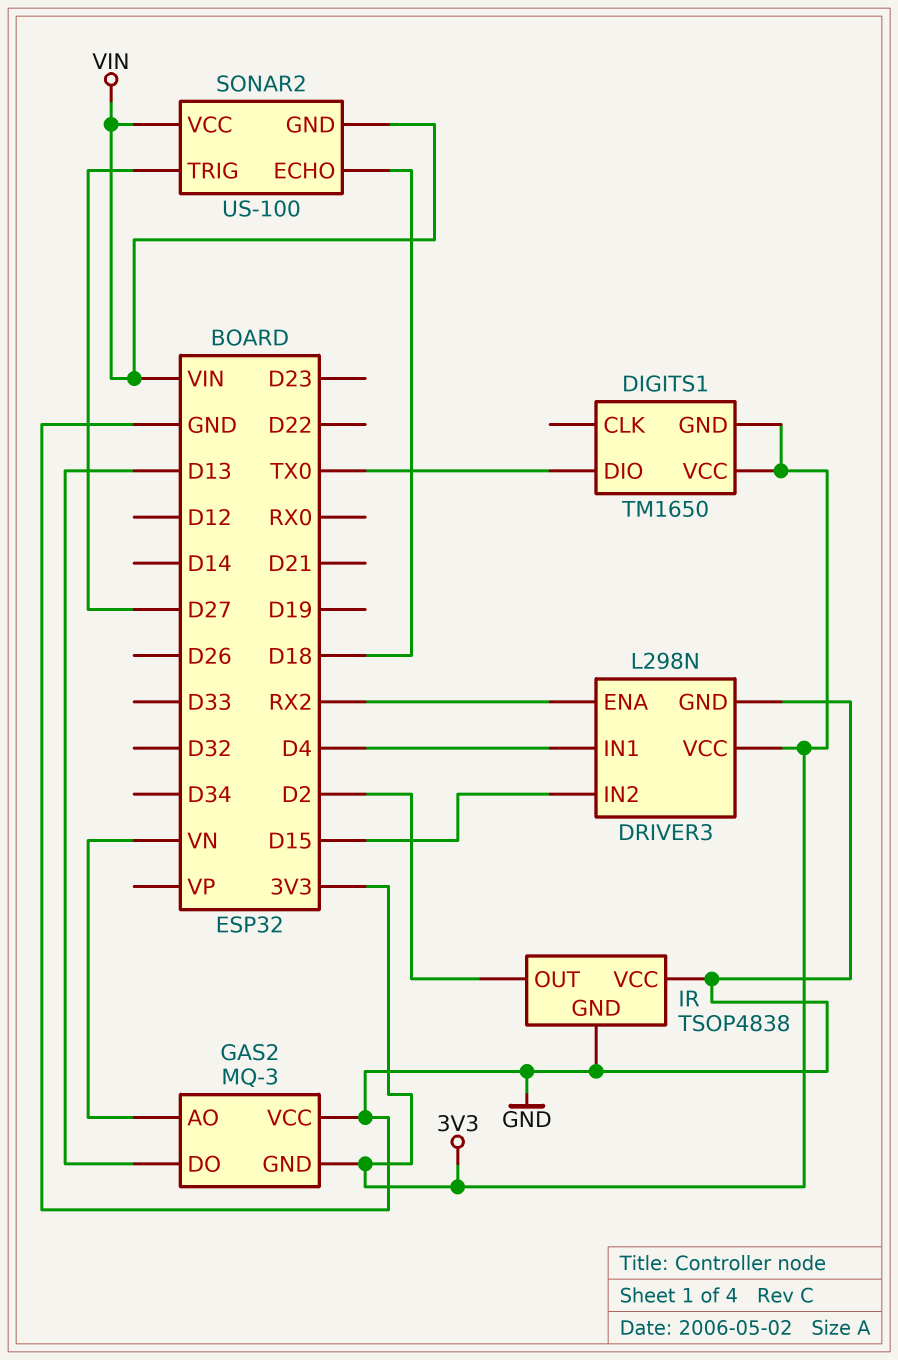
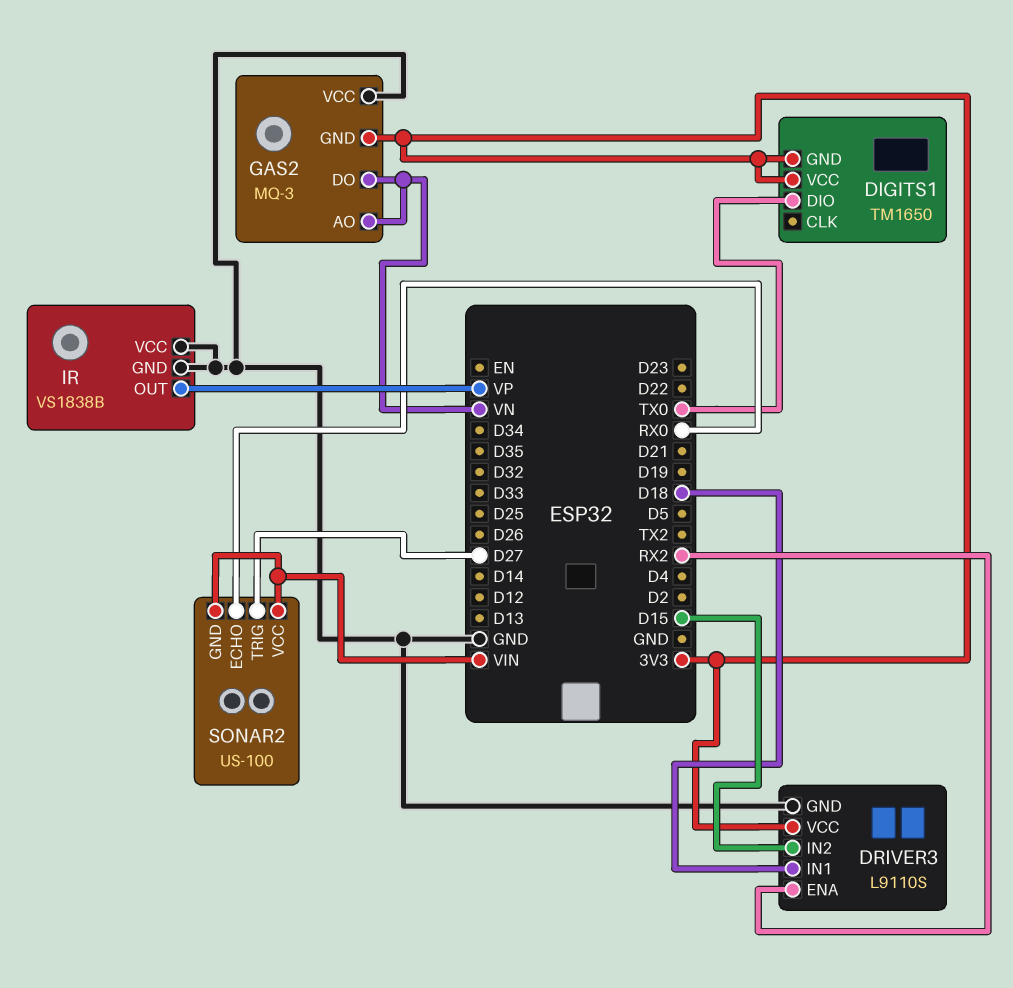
DRIVER3: L298N -> L9110S
DRIVER3 pin IN1: D4 -> D18
GAS2 pin DO: D13 -> VN
IR: TSOP4838 -> VS1838B
IR pin OUT: D2 -> VP
SONAR2 pin ECHO: D18 -> RX0

